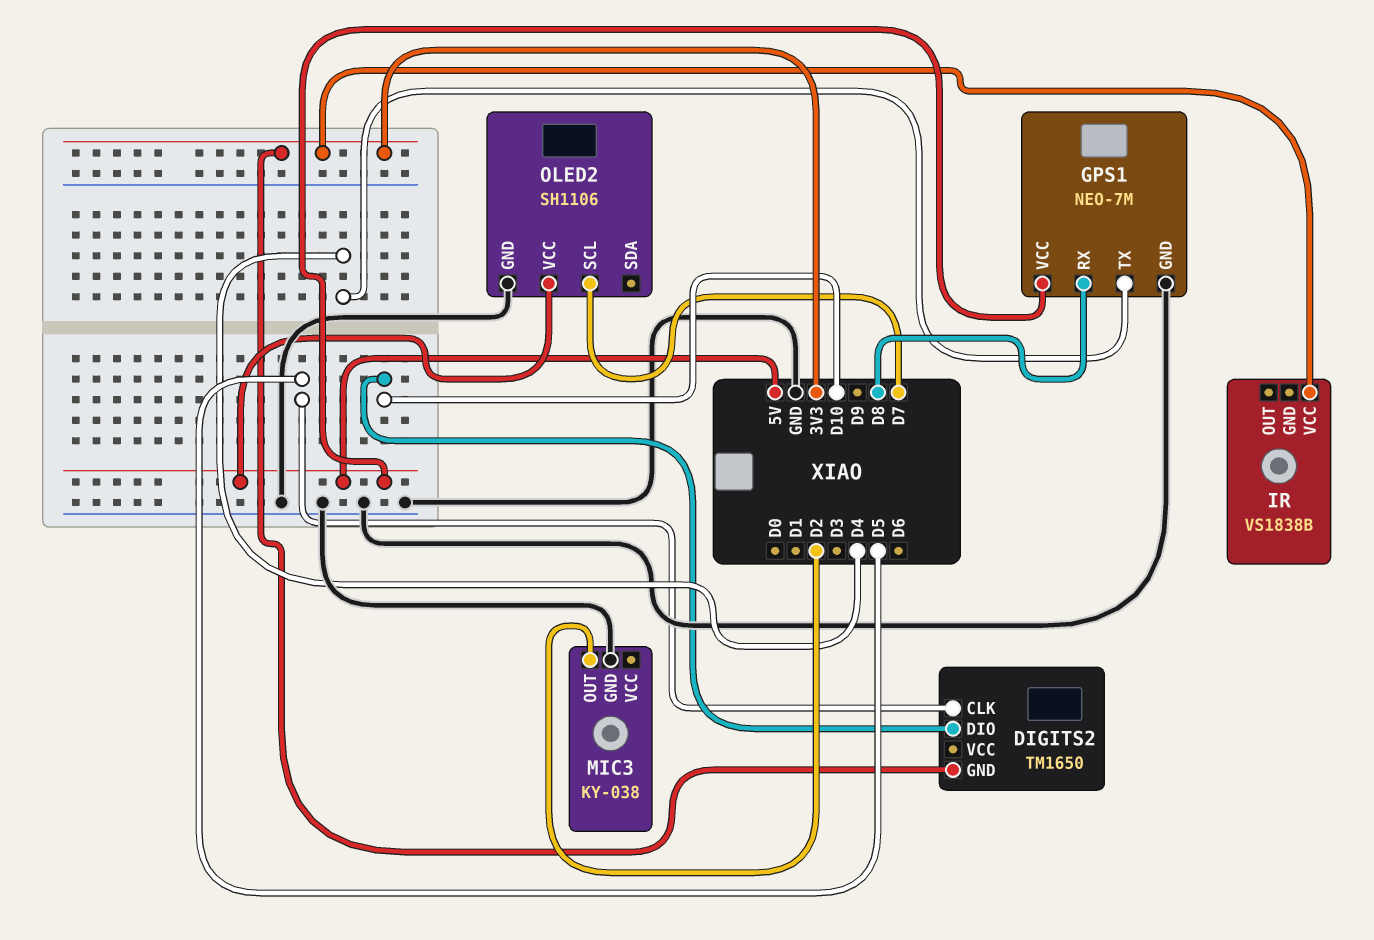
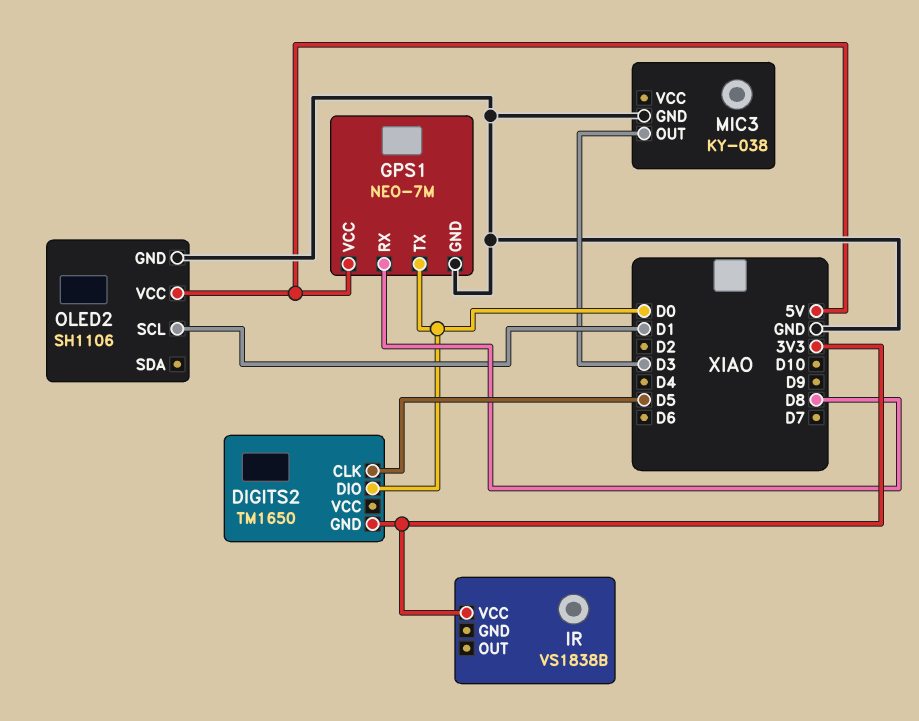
DIGITS2 pin DIO: D10 -> D0
GPS1 pin TX: D4 -> D0
MIC3 pin OUT: D2 -> D3
OLED2 pin SCL: D7 -> D1

